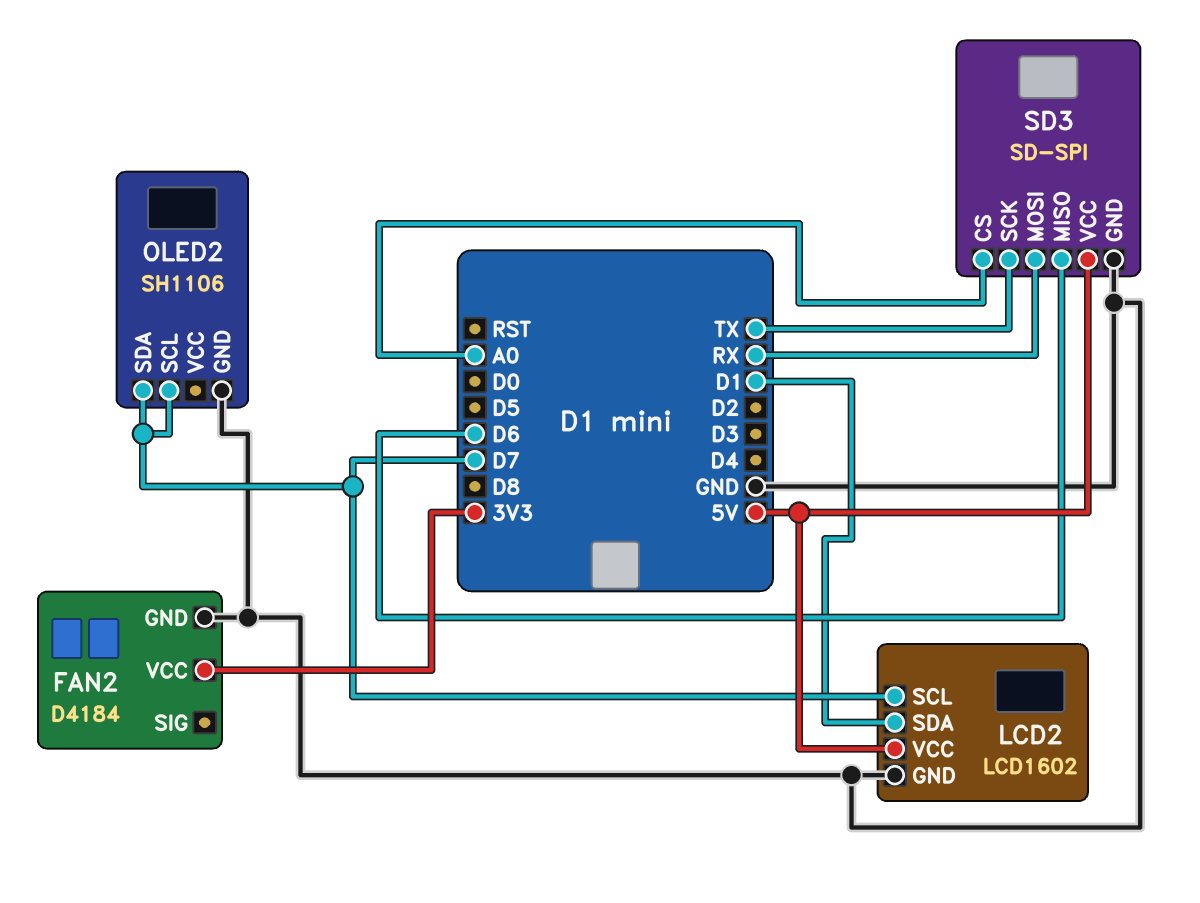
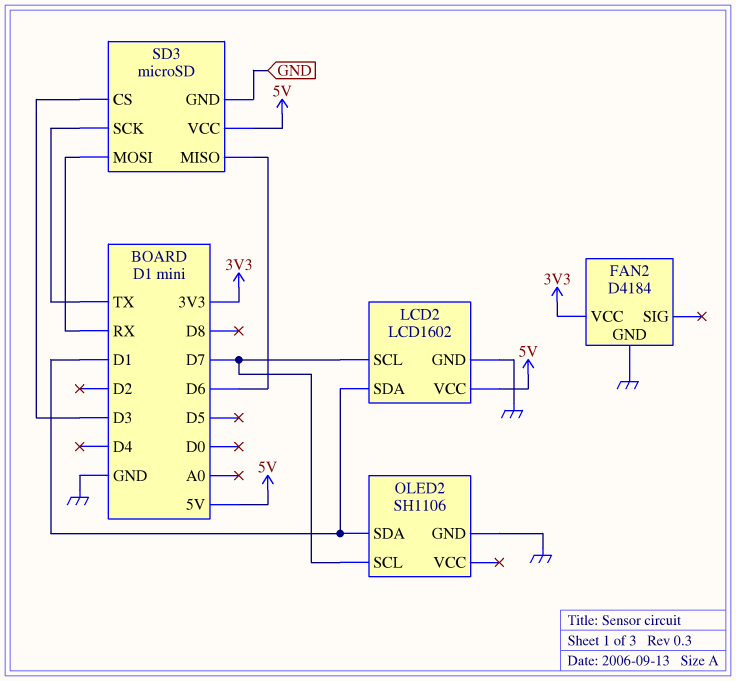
OLED2 pin SDA: D7 -> D1
SD3: SD-SPI -> microSD
SD3 pin CS: A0 -> D3

